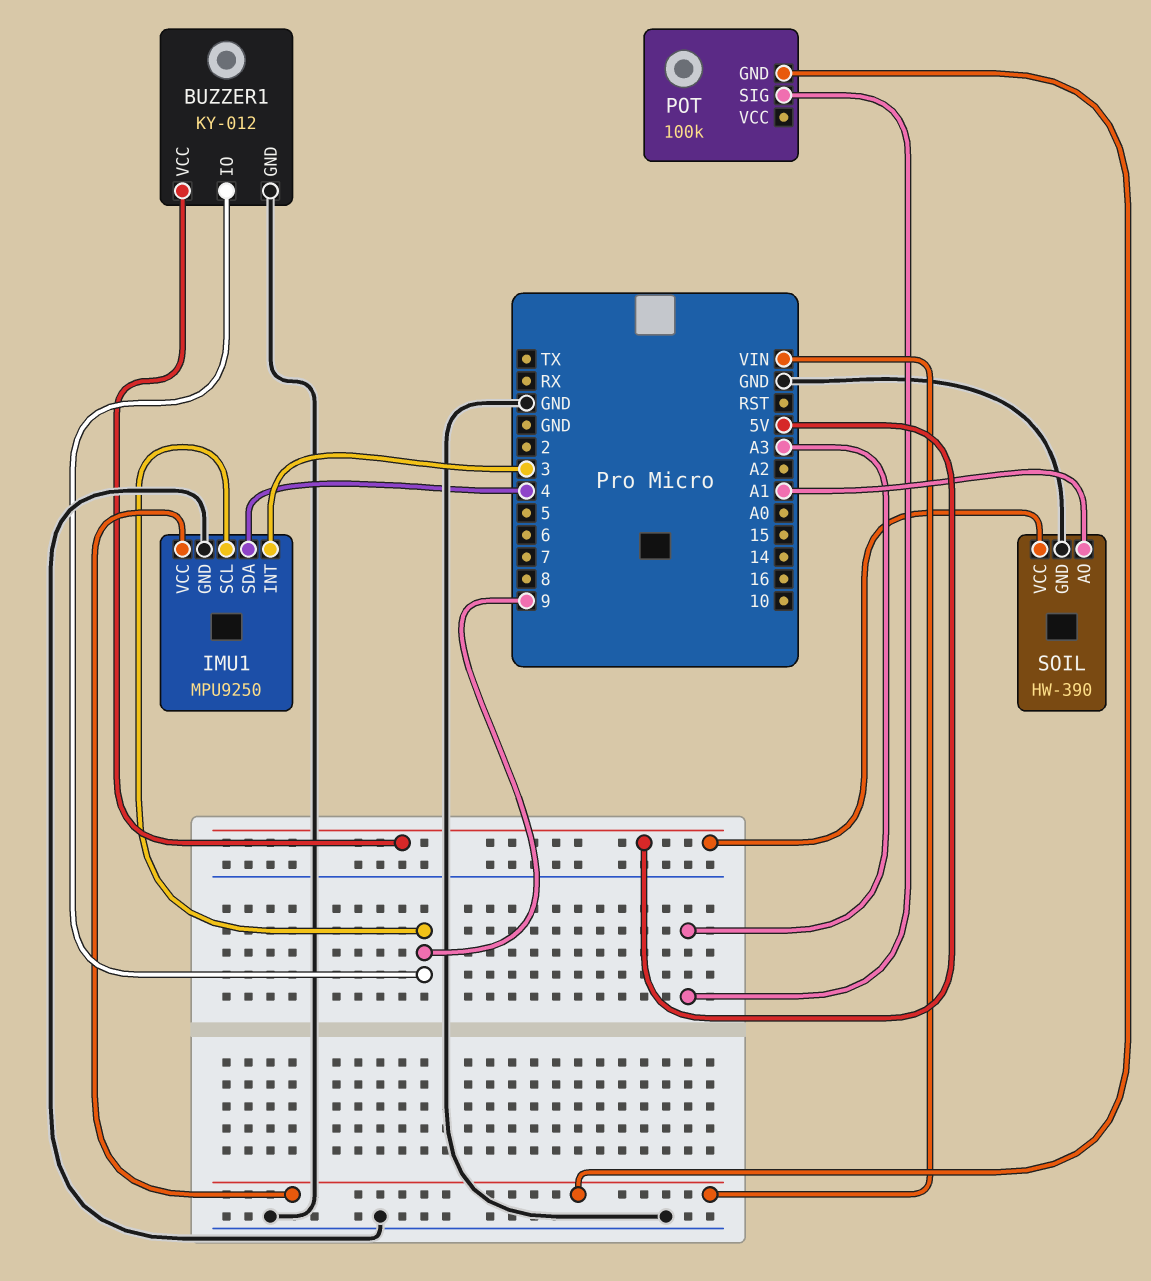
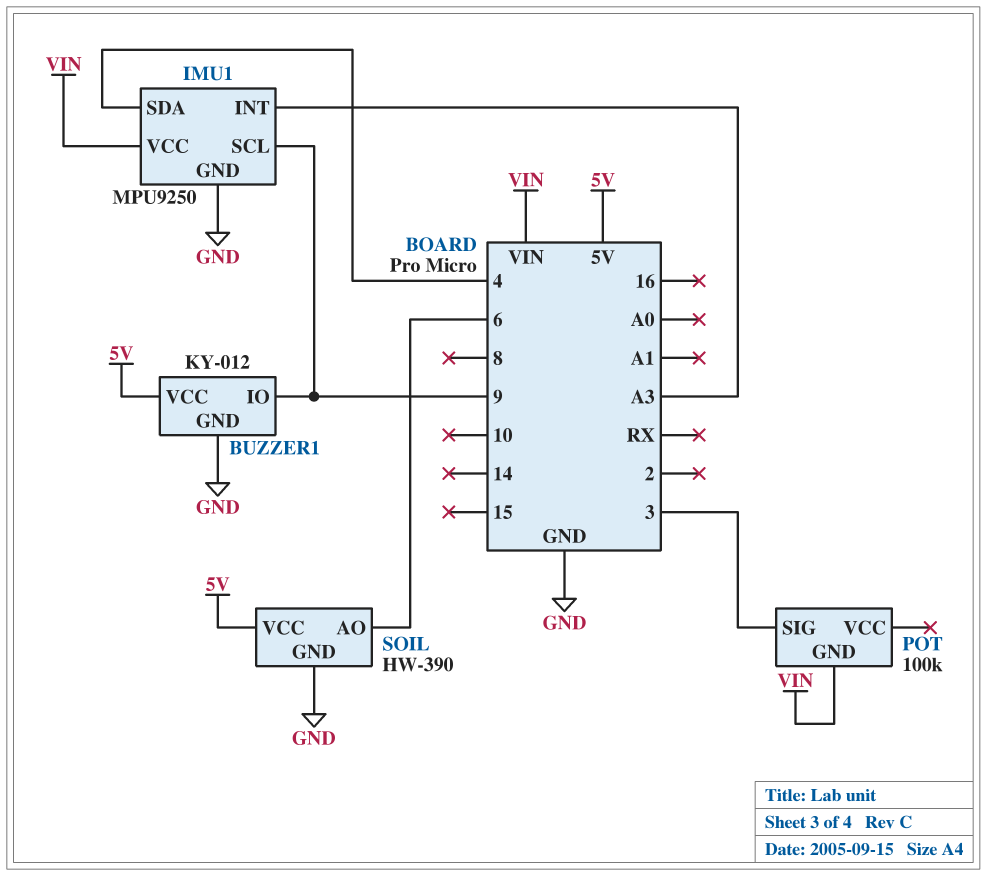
IMU1 pin INT: 3 -> A3
POT pin SIG: A3 -> 3
SOIL pin AO: A1 -> 6

